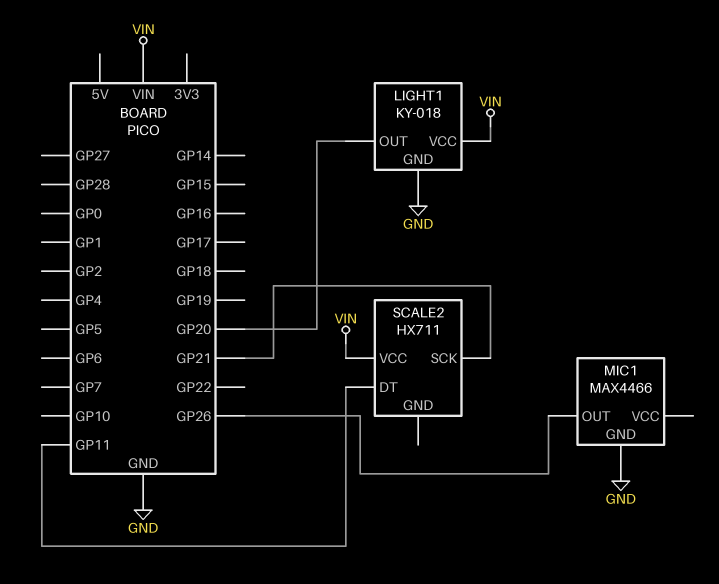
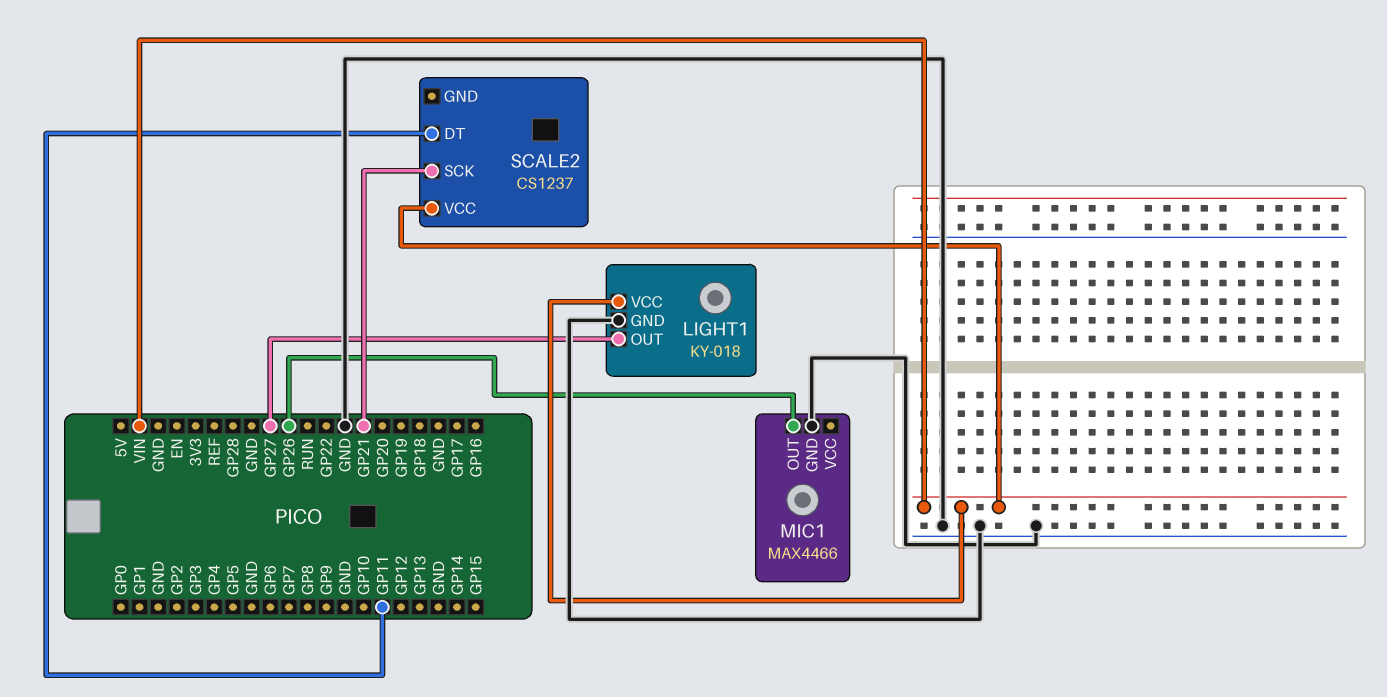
LIGHT1 pin OUT: GP20 -> GP27
SCALE2: HX711 -> CS1237

